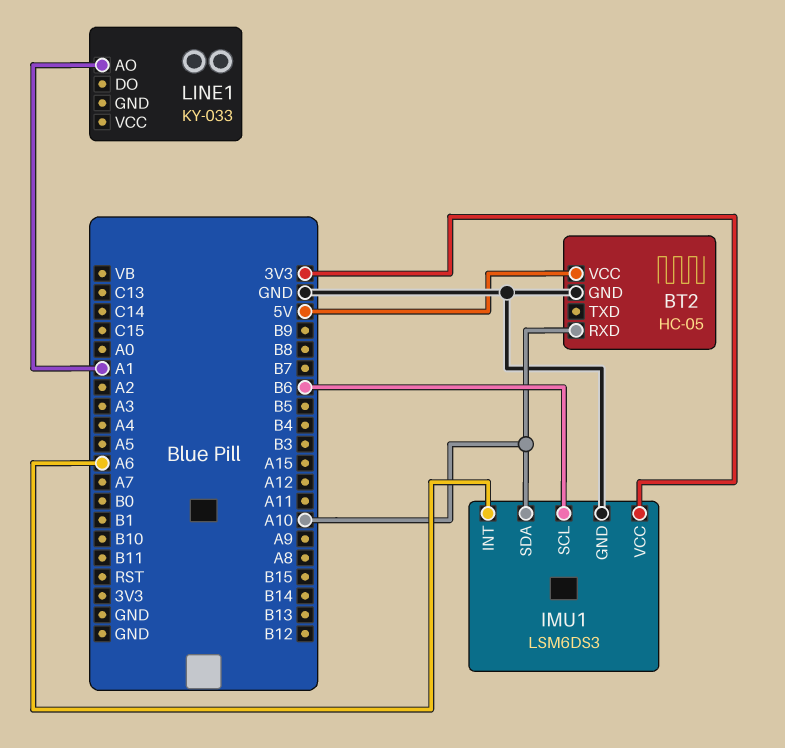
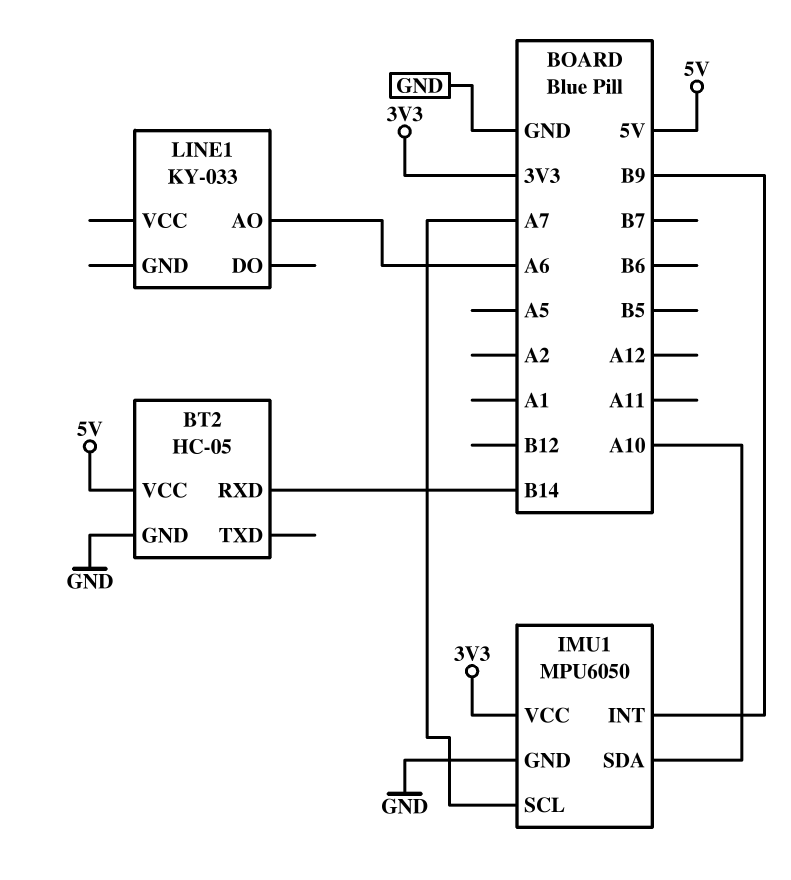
BT2 pin RXD: A10 -> B14
IMU1: LSM6DS3 -> MPU6050
IMU1 pin INT: A6 -> B9
IMU1 pin SCL: B6 -> A7
LINE1 pin AO: A1 -> A6

